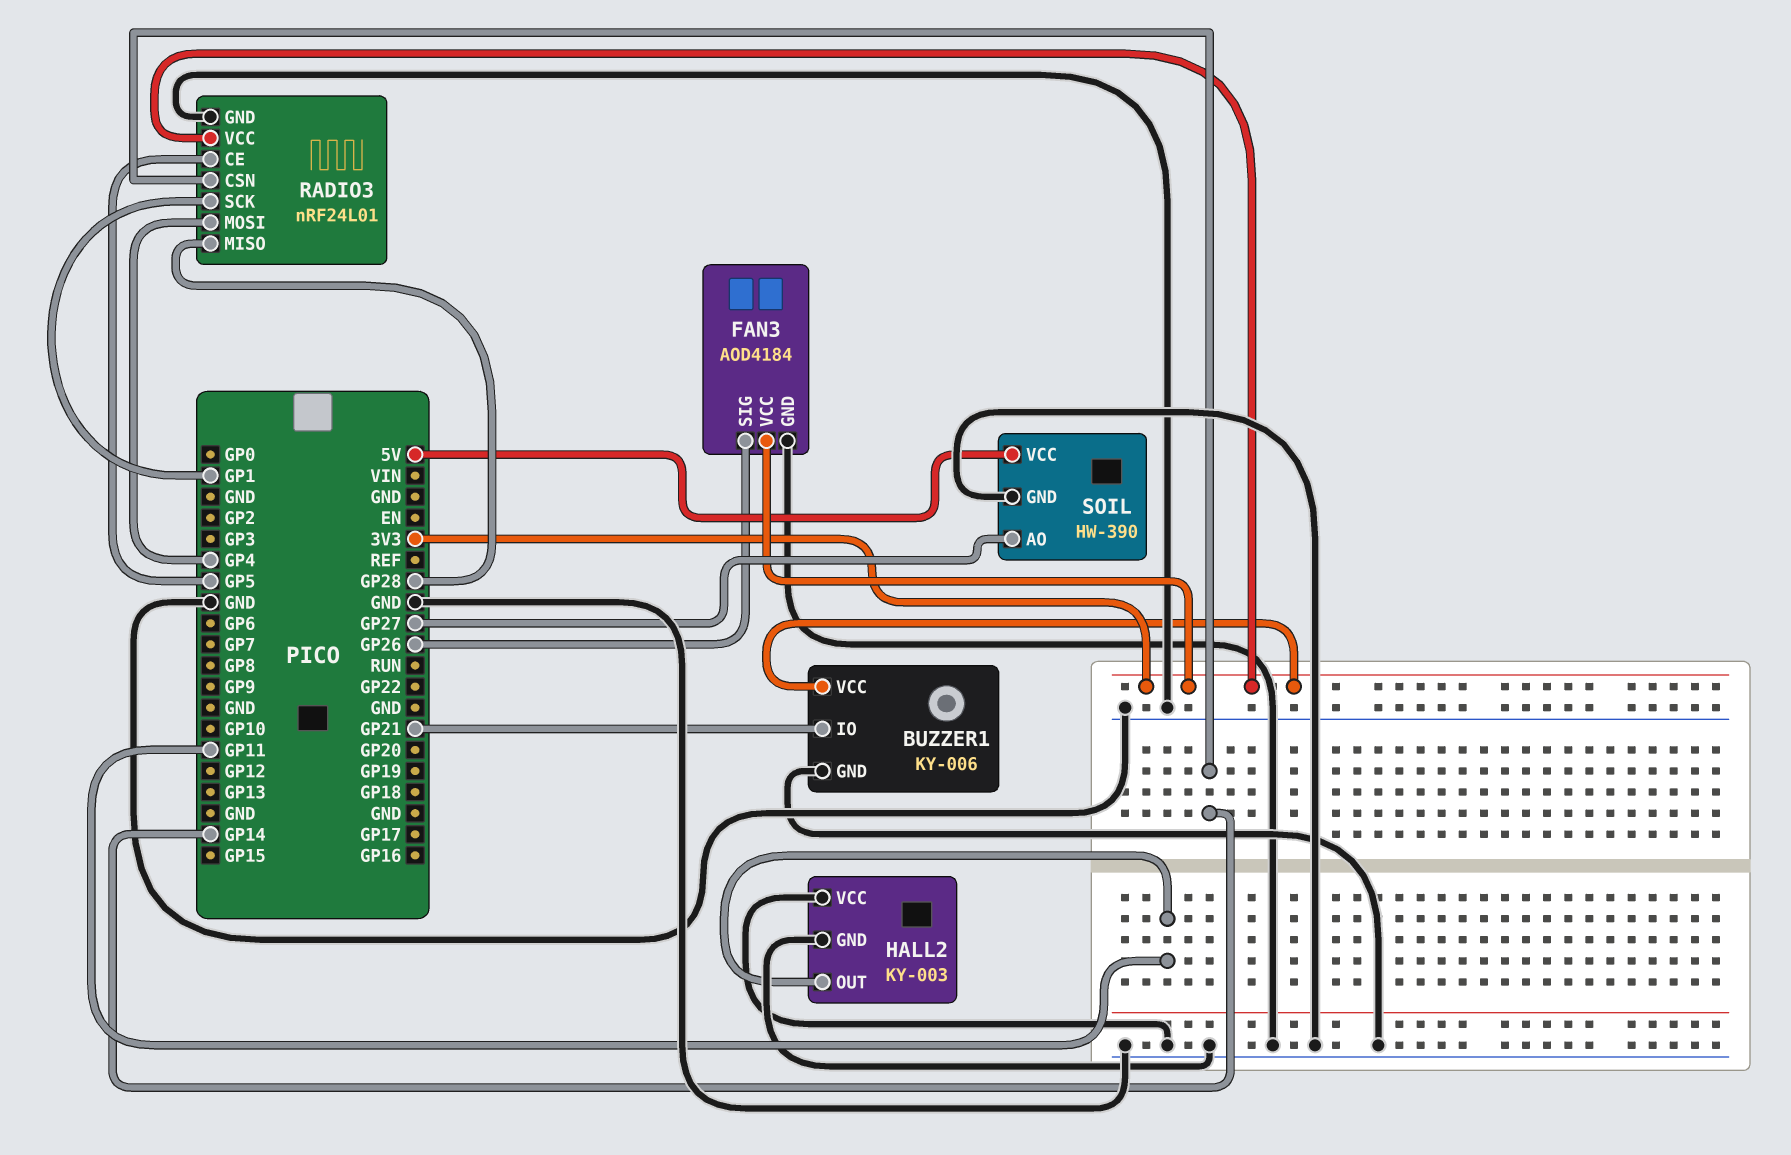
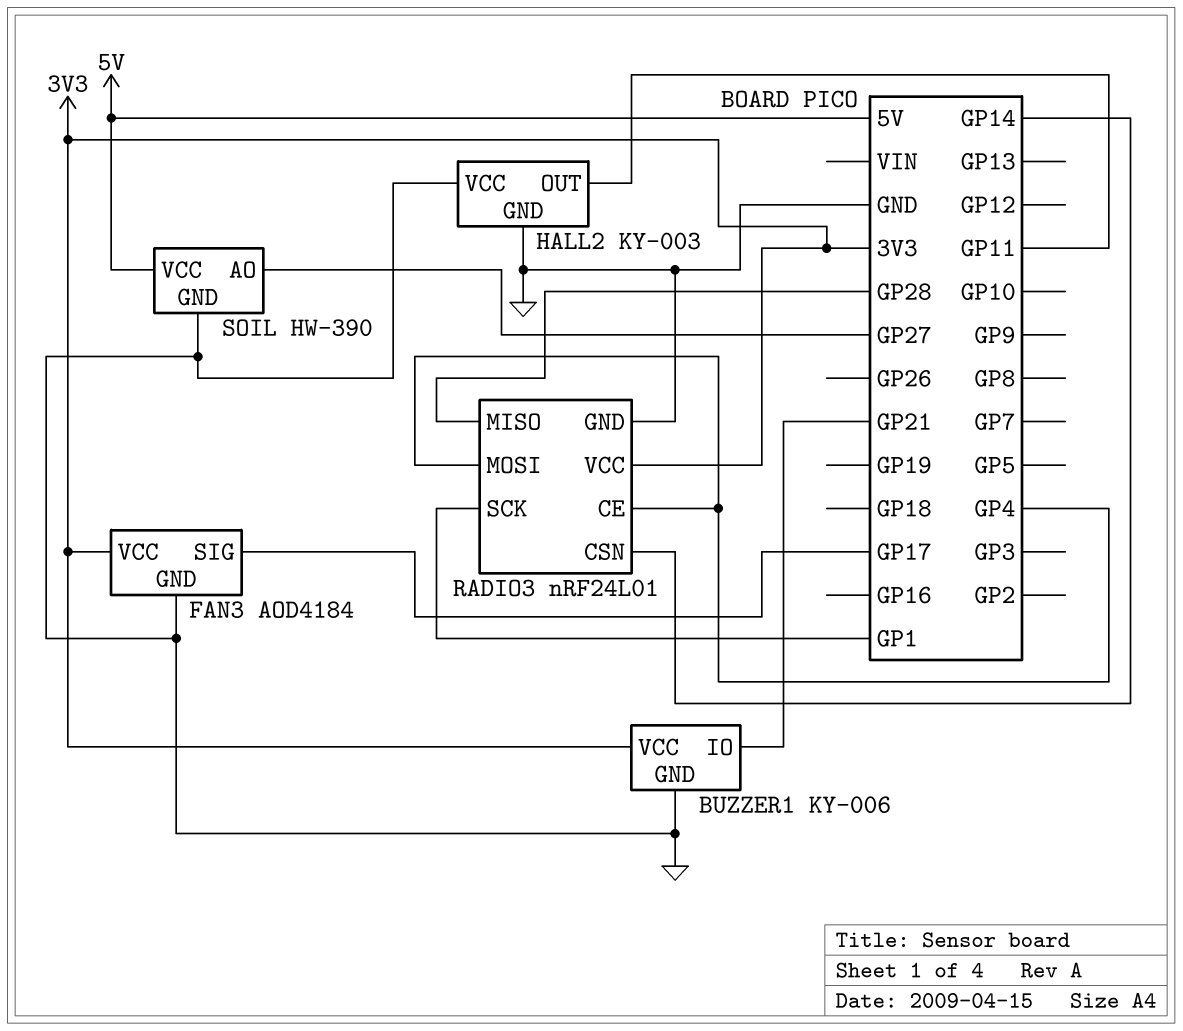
FAN3 pin SIG: GP26 -> GP17
RADIO3 pin CE: GP5 -> GP4

